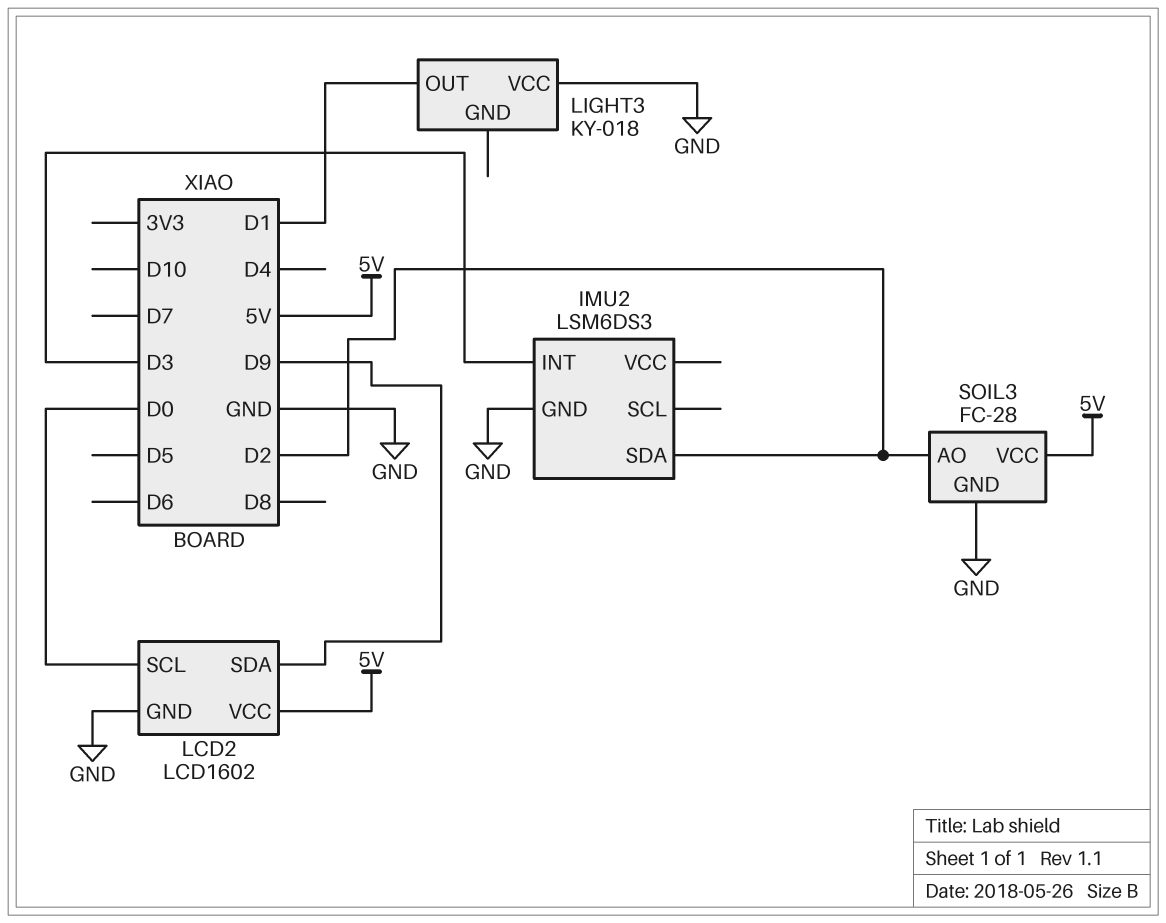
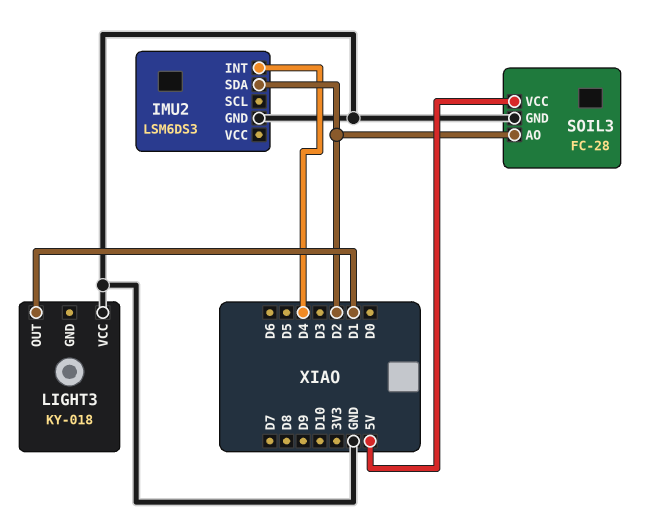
IMU2 pin INT: D3 -> D4
LCD2: LCD1602 -> none
LCD2 pin GND: GND -> none
LCD2 pin SCL: D0 -> none
LCD2 pin SDA: D9 -> none
LCD2 pin VCC: 5V -> none

